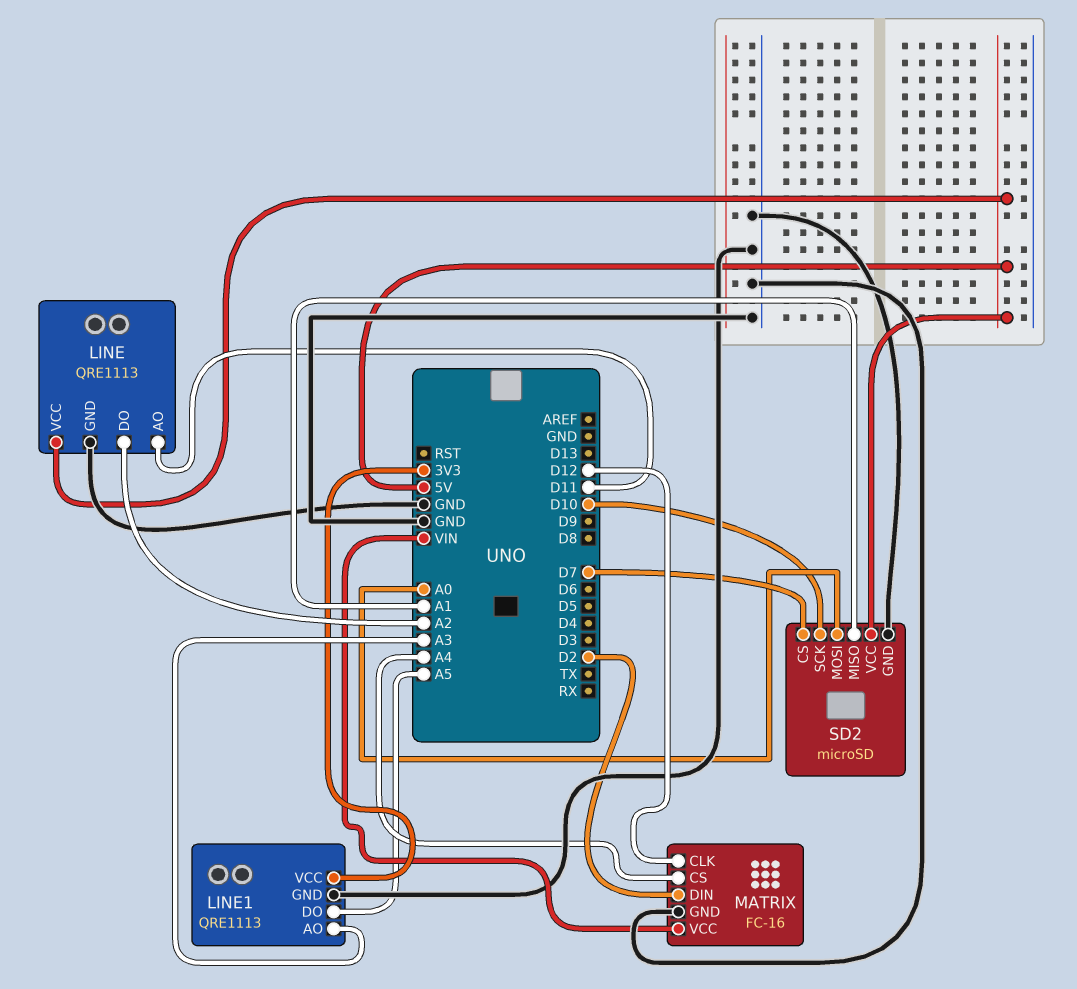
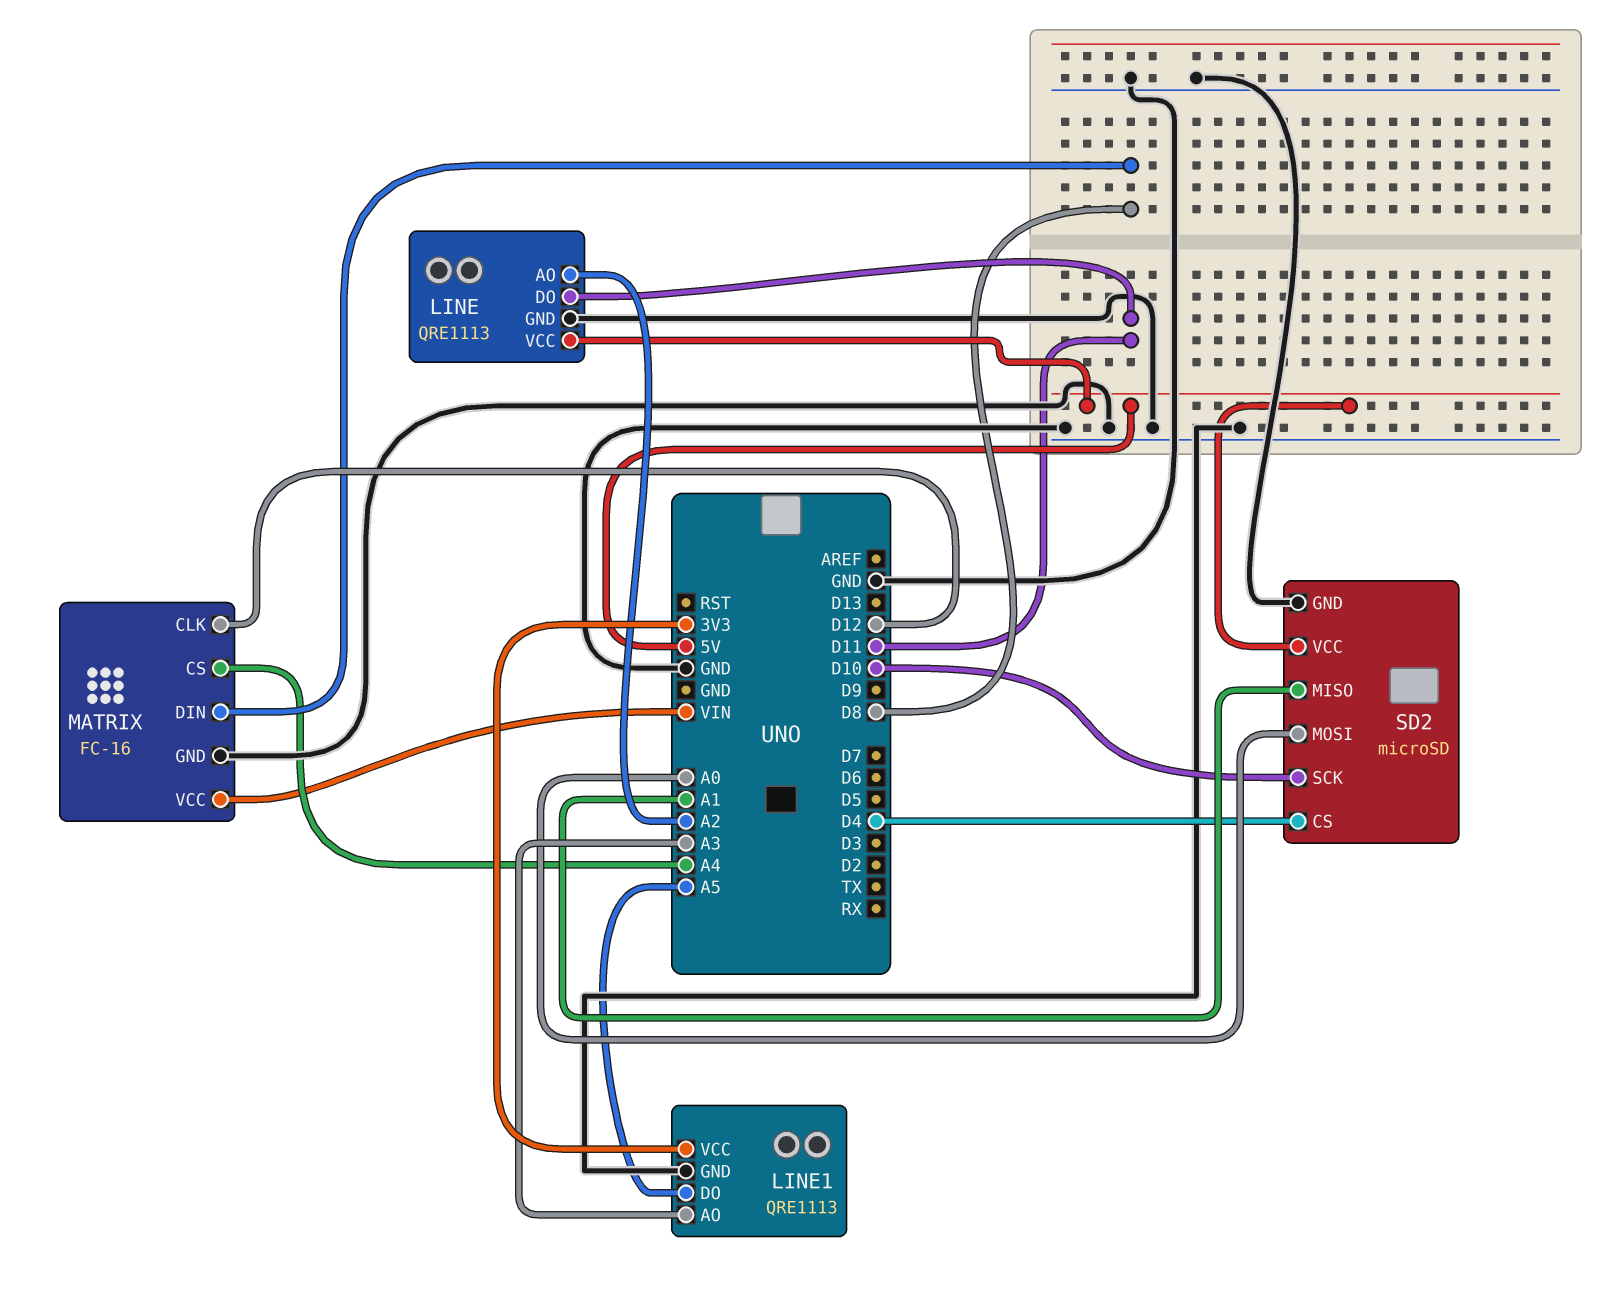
LINE pin AO: D11 -> A2
LINE pin DO: A2 -> D11
MATRIX pin DIN: D2 -> D8
SD2 pin CS: D7 -> D4

